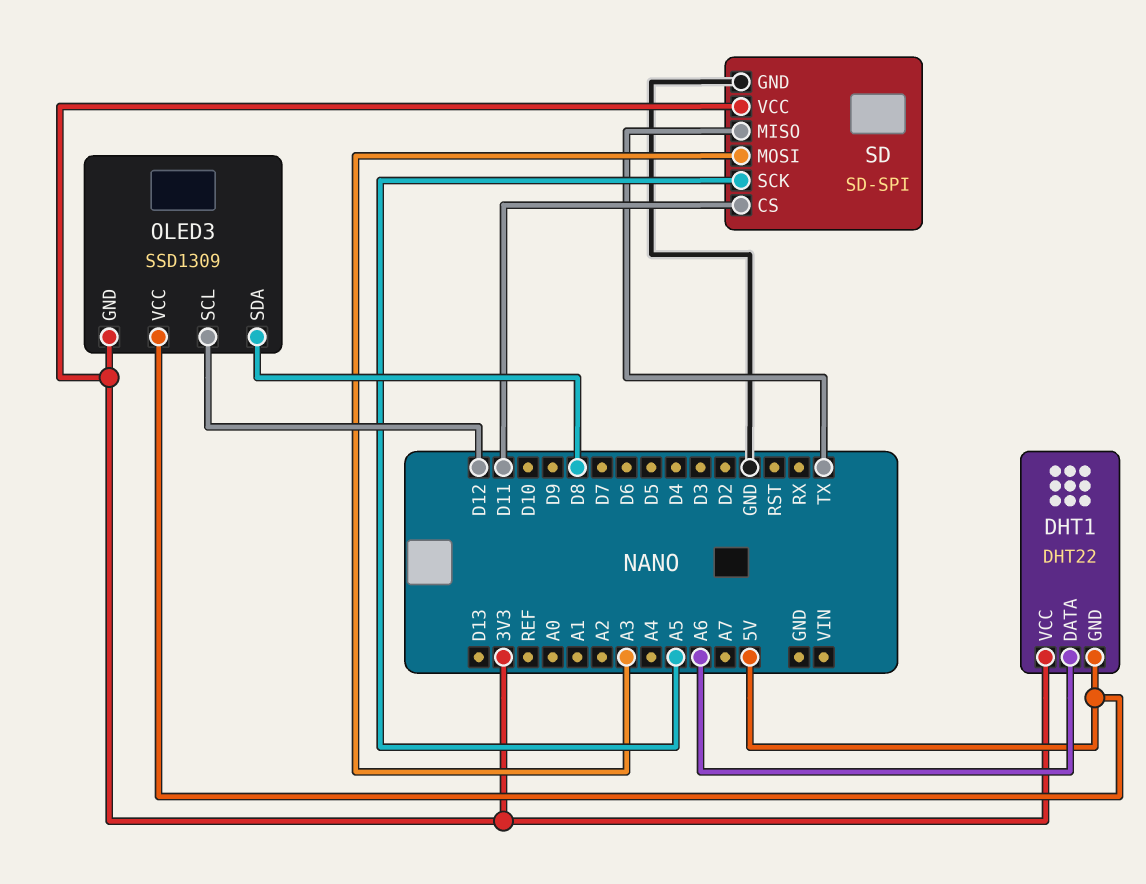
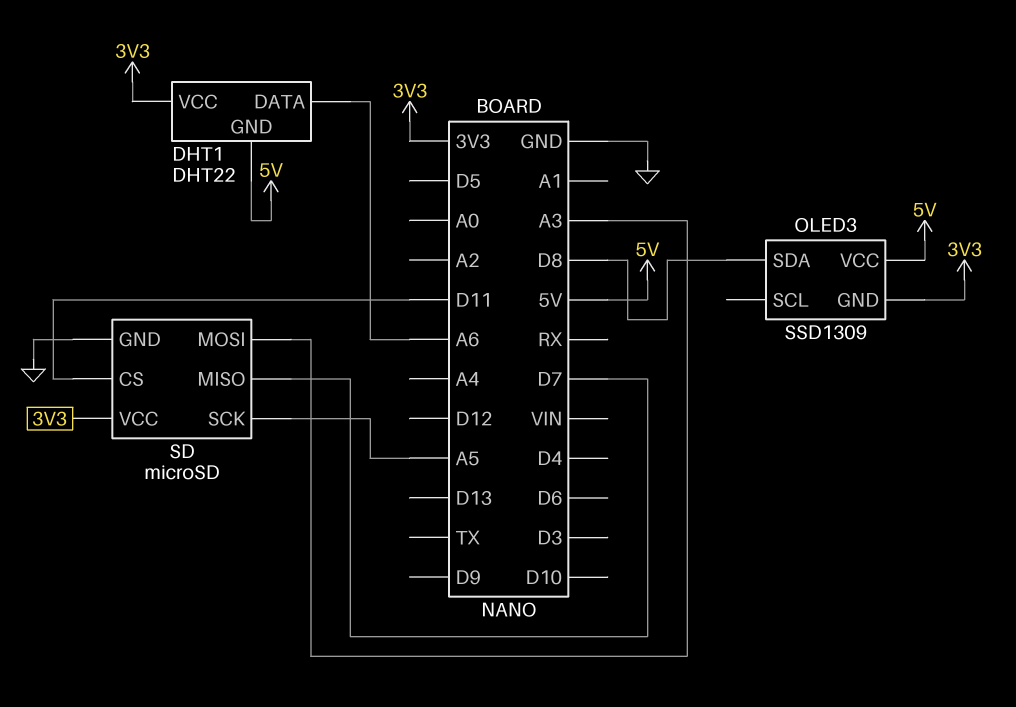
OLED3 pin SCL: D12 -> none
SD: SD-SPI -> microSD
SD pin MISO: TX -> D7

